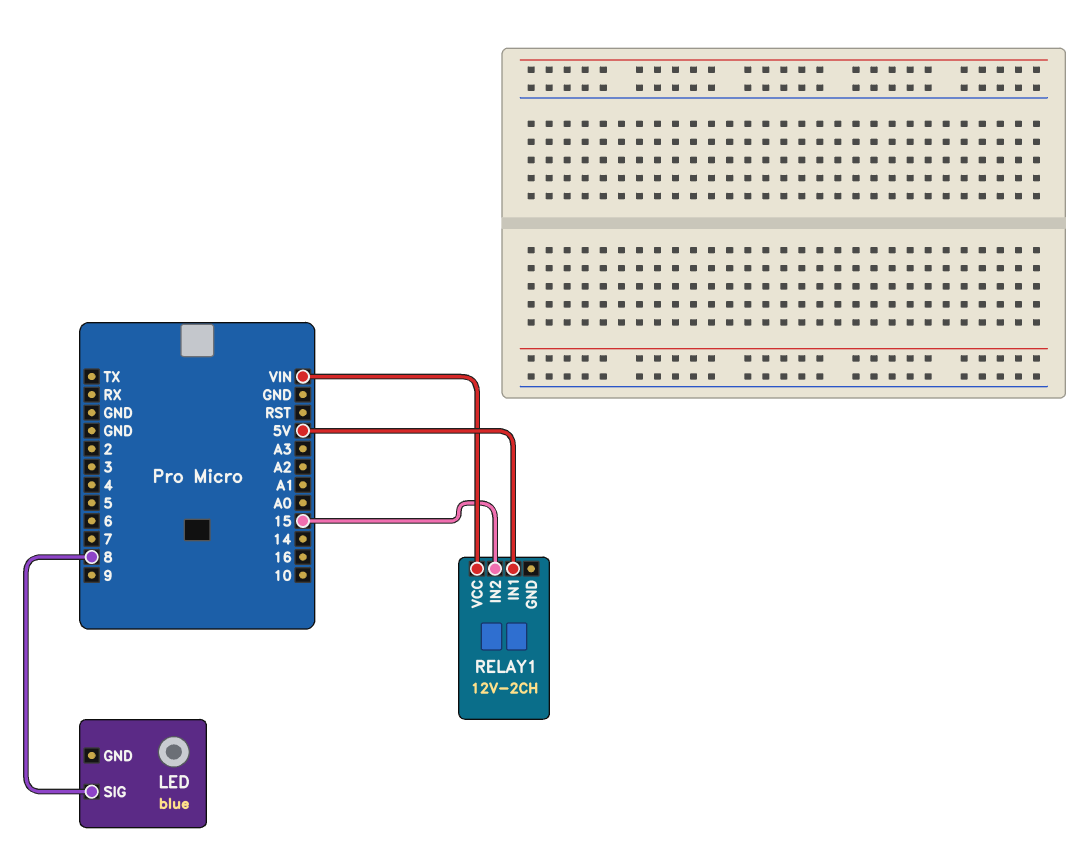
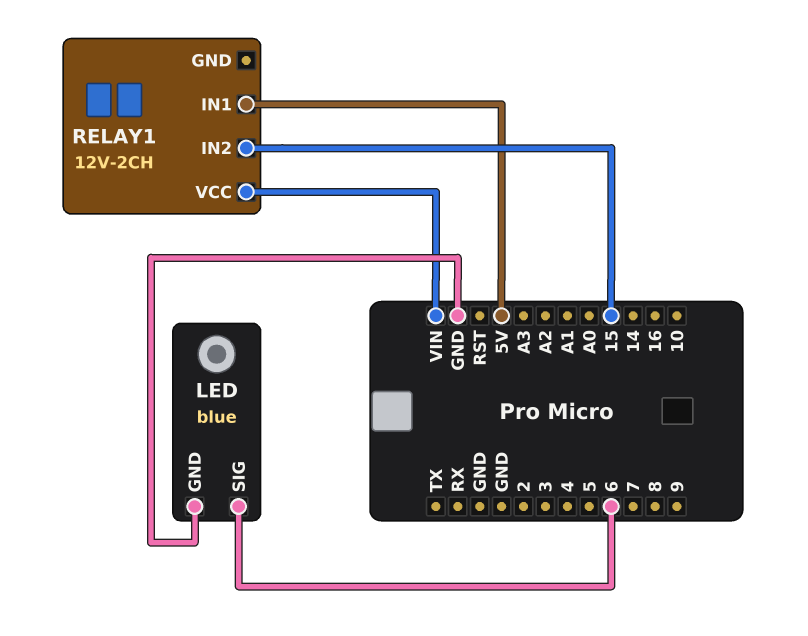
LED pin GND: none -> GND
LED pin SIG: 8 -> 6

